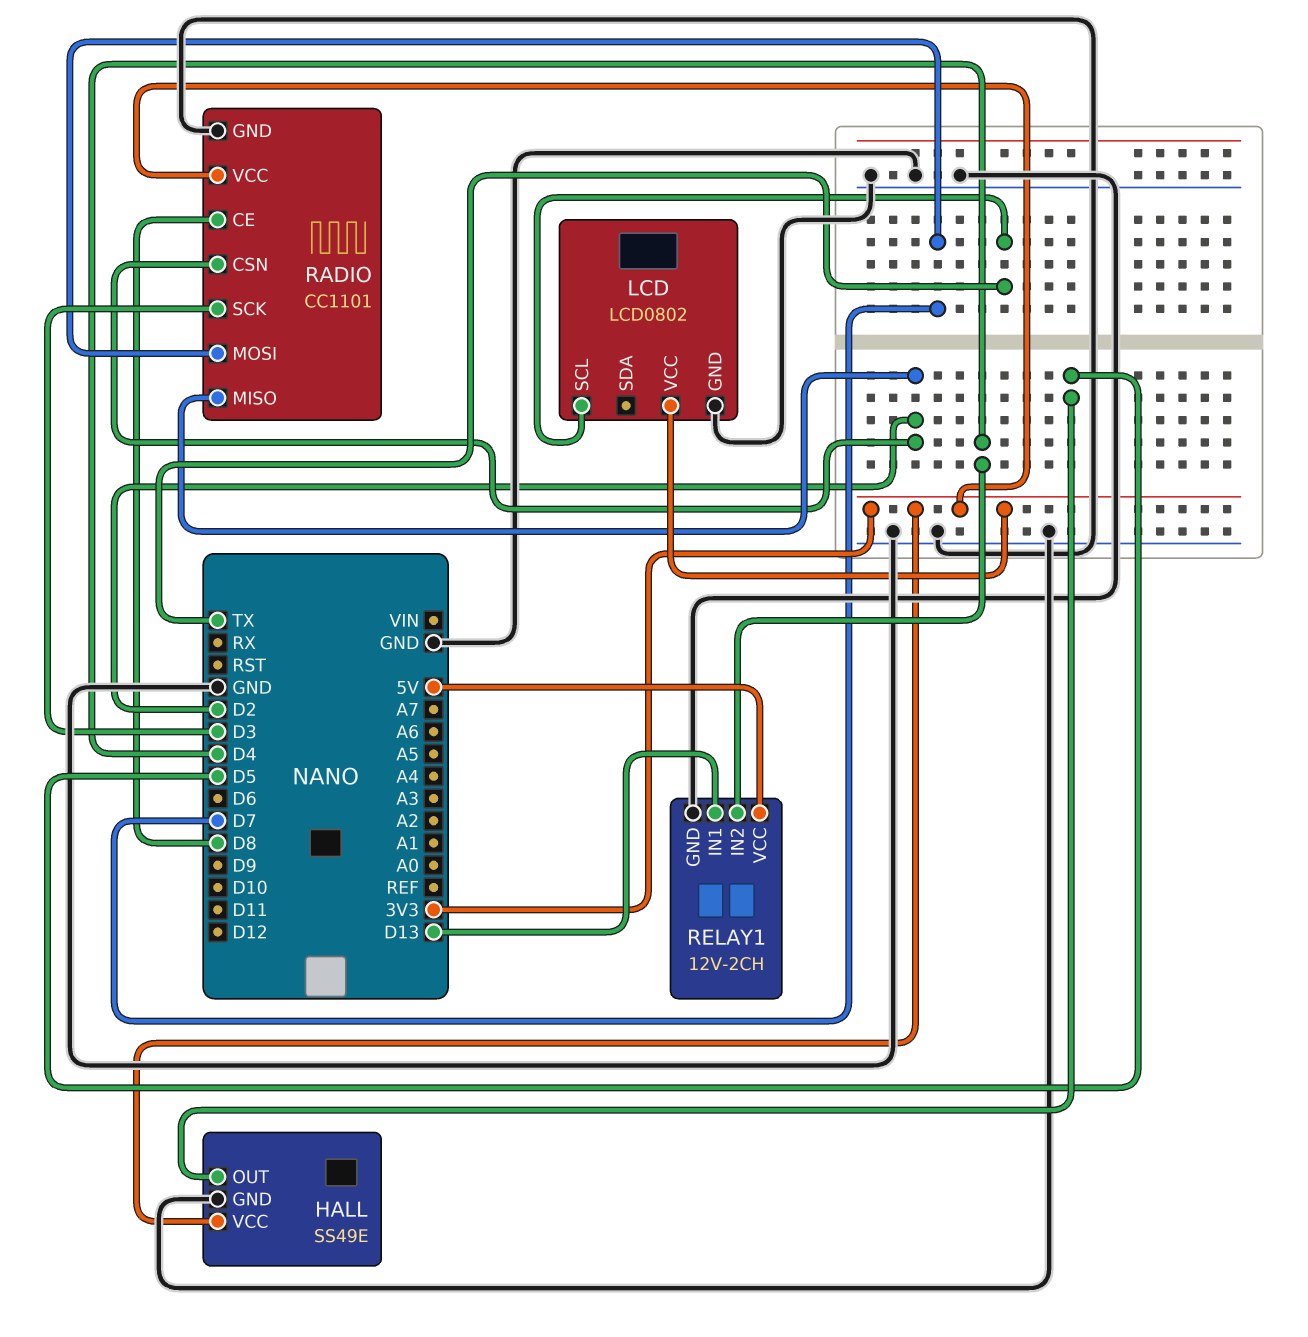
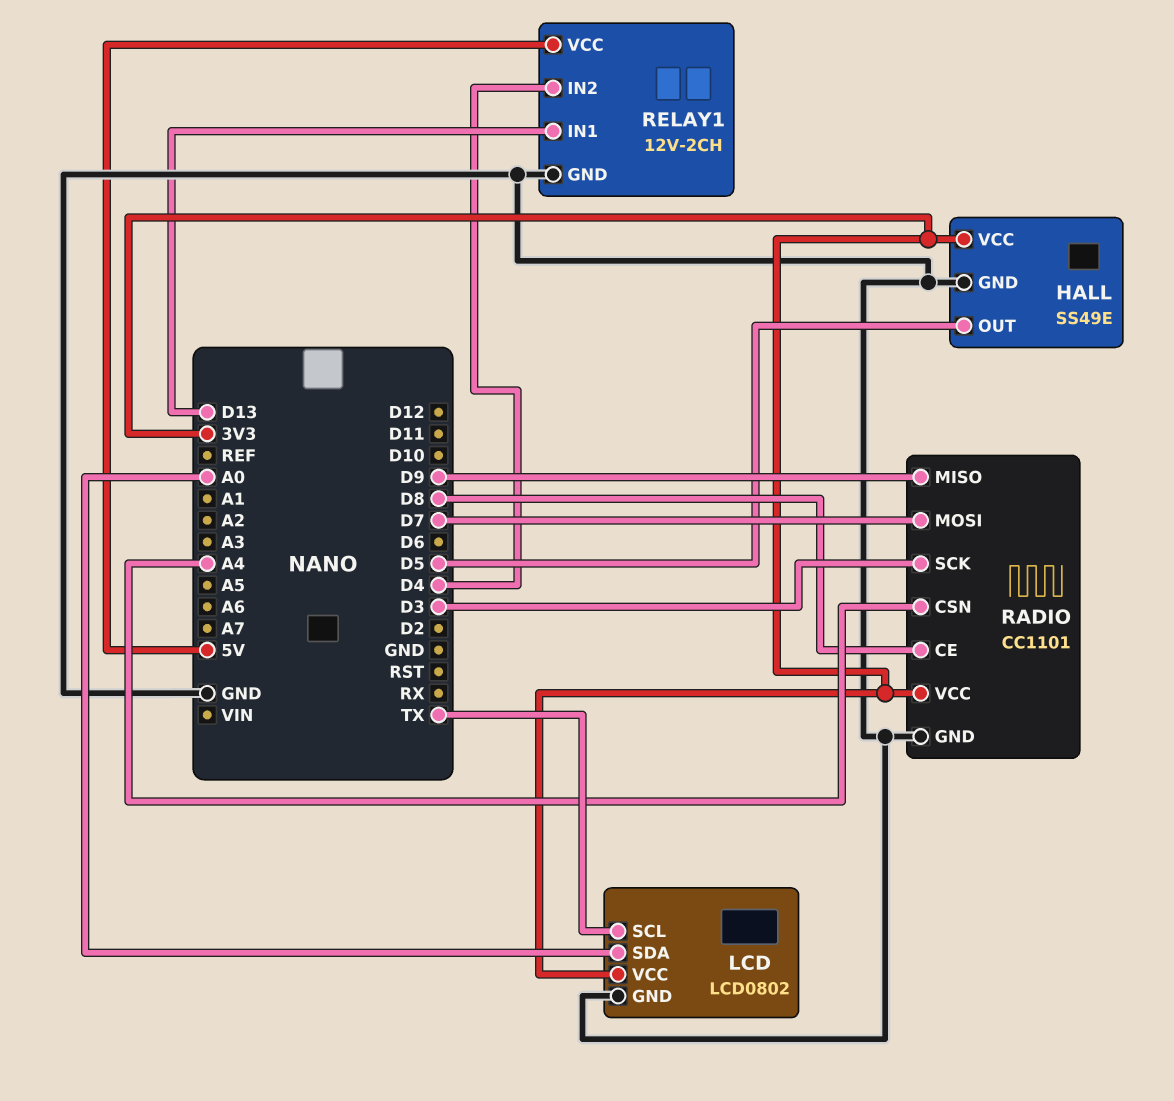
LCD pin SDA: none -> A0
RADIO pin CSN: D2 -> A4
RADIO pin MISO: D2 -> D9

